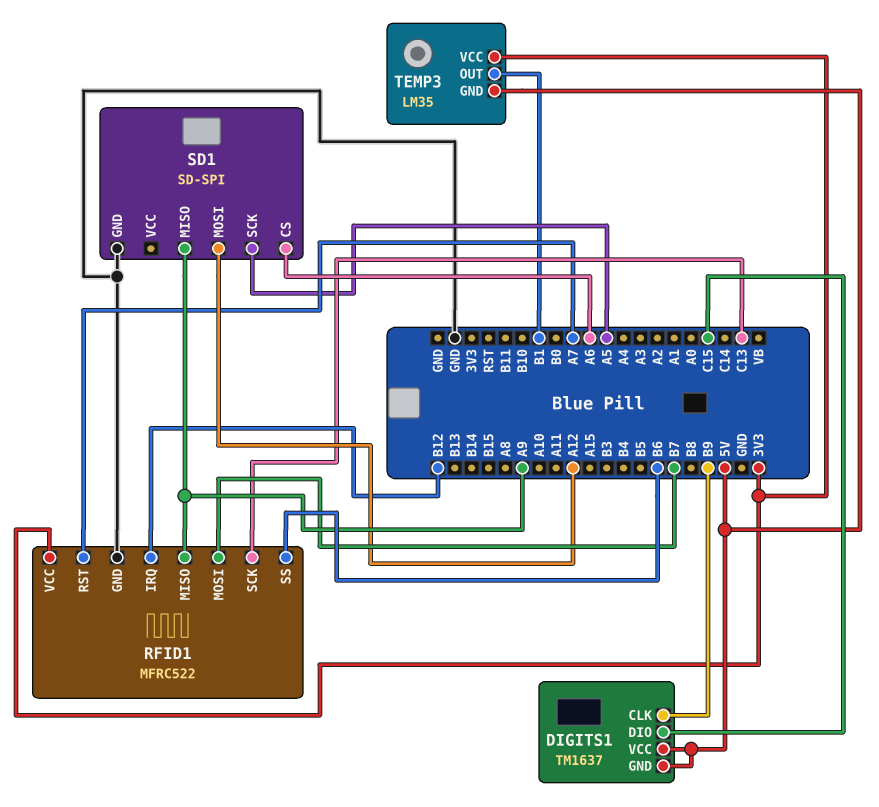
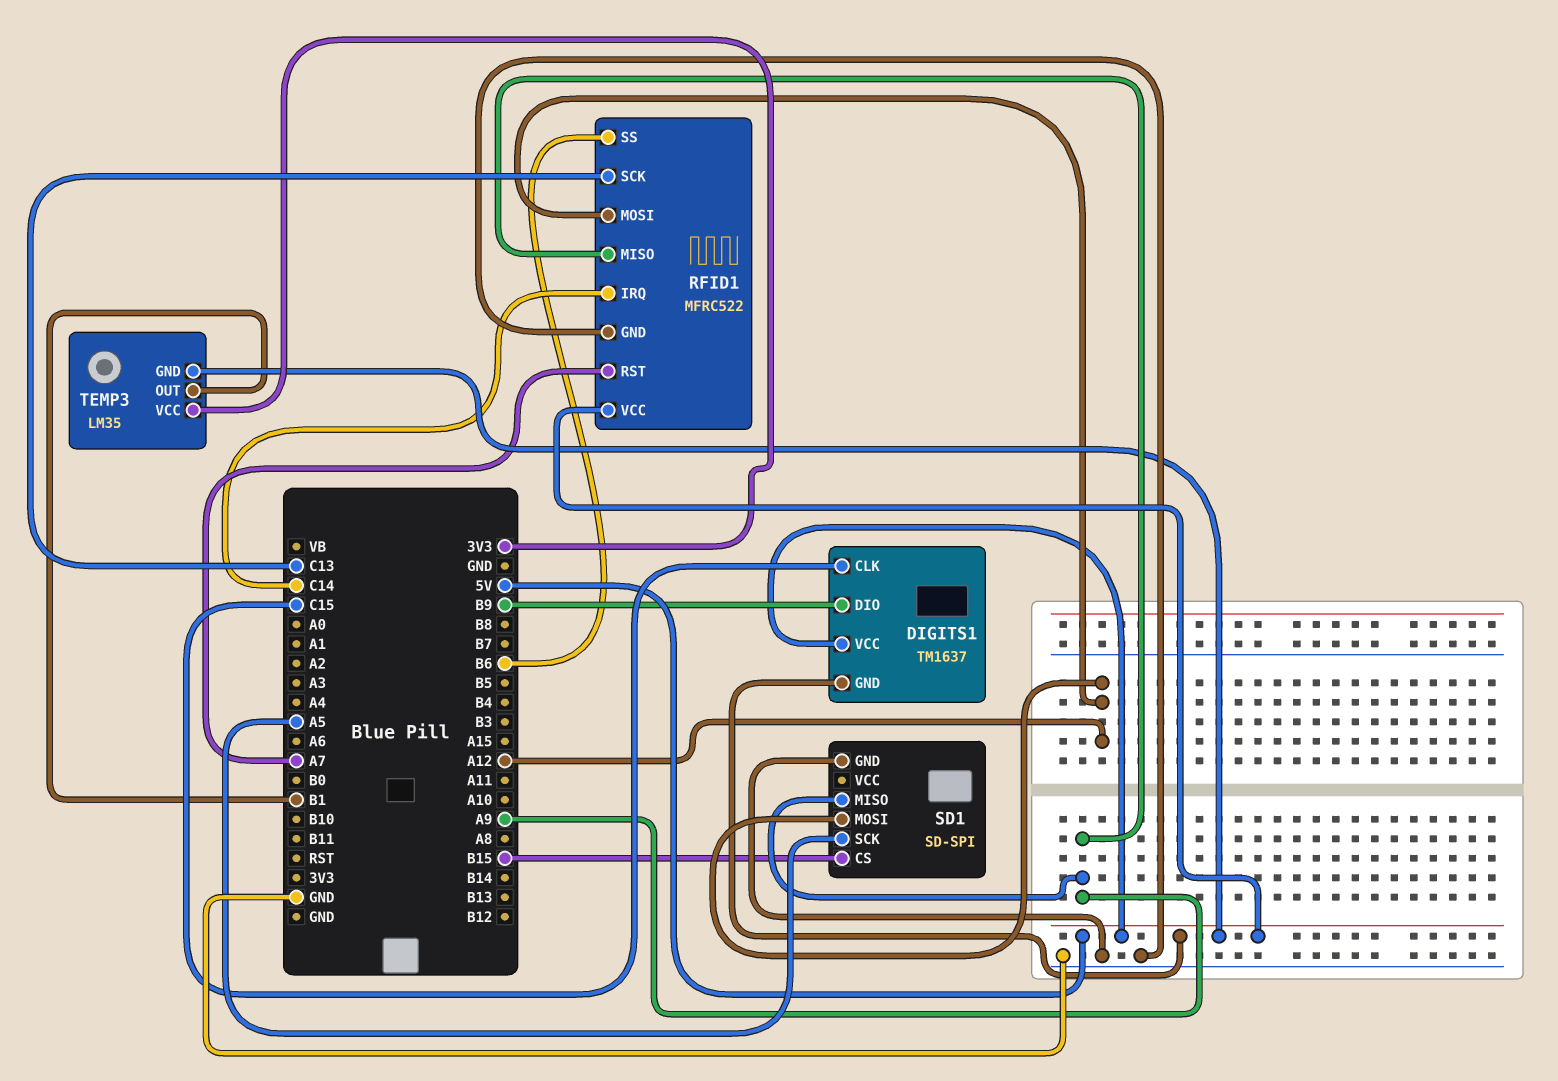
DIGITS1 pin CLK: B9 -> C15
DIGITS1 pin DIO: C15 -> B9
RFID1 pin IRQ: B12 -> C14
RFID1 pin MOSI: B7 -> A12
RFID1 pin VCC: 3V3 -> 5V
SD1 pin CS: A6 -> B15

